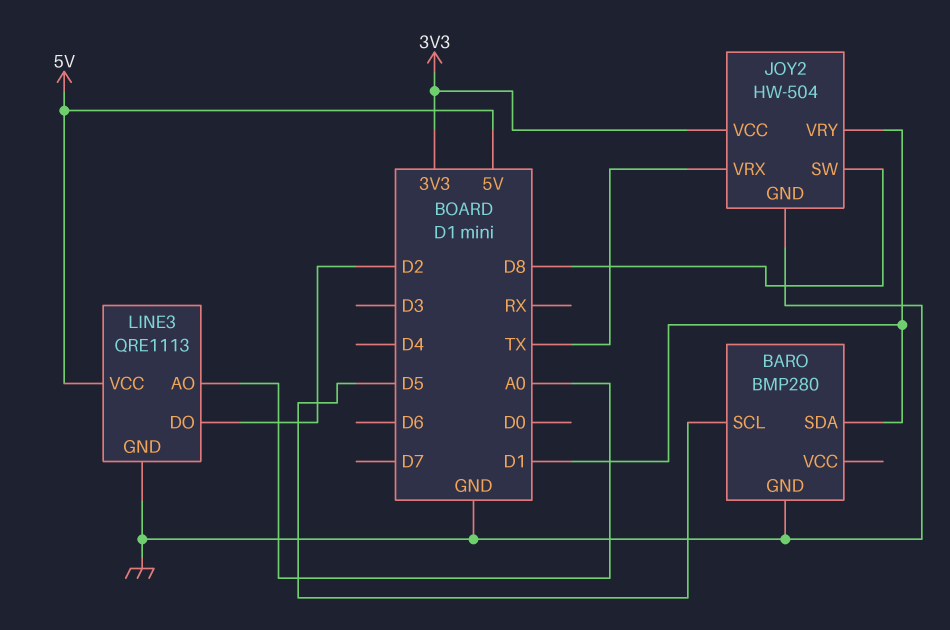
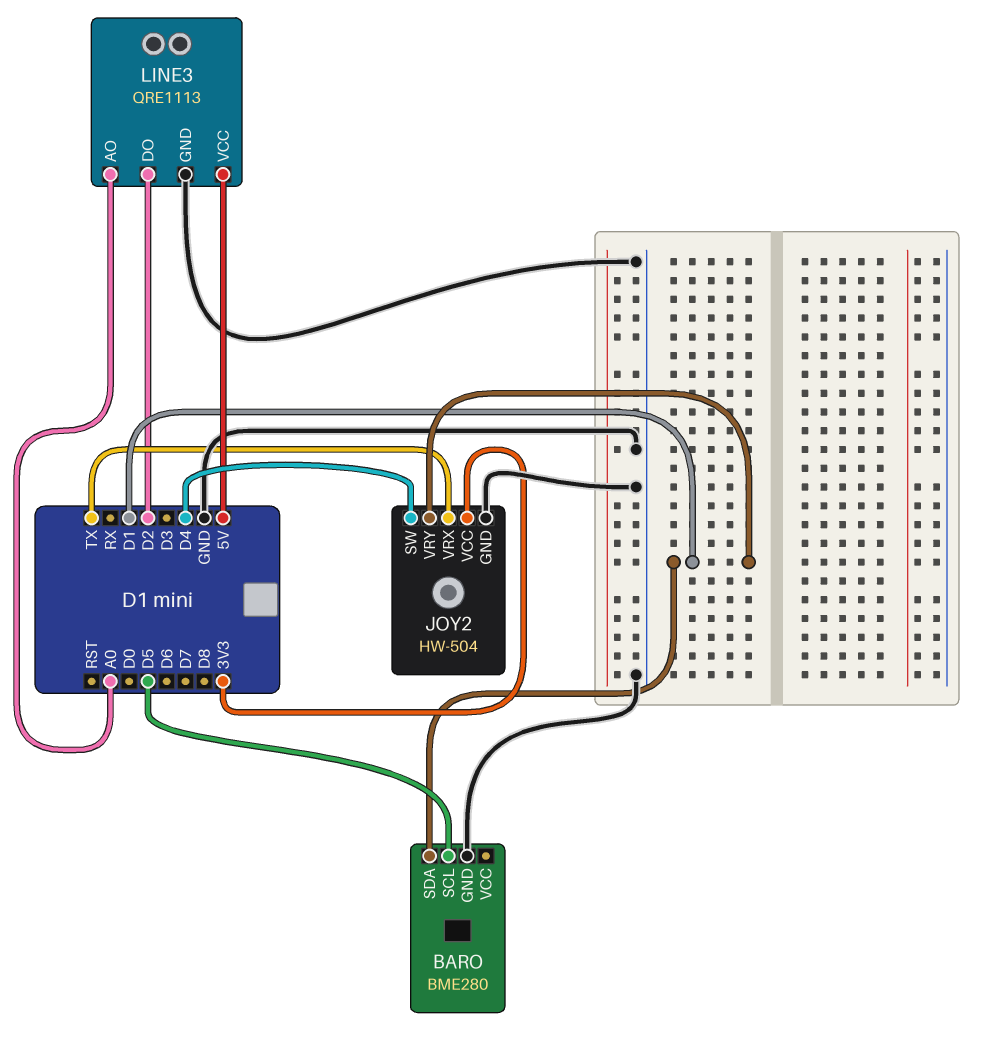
BARO: BMP280 -> BME280
JOY2 pin SW: D8 -> D4

